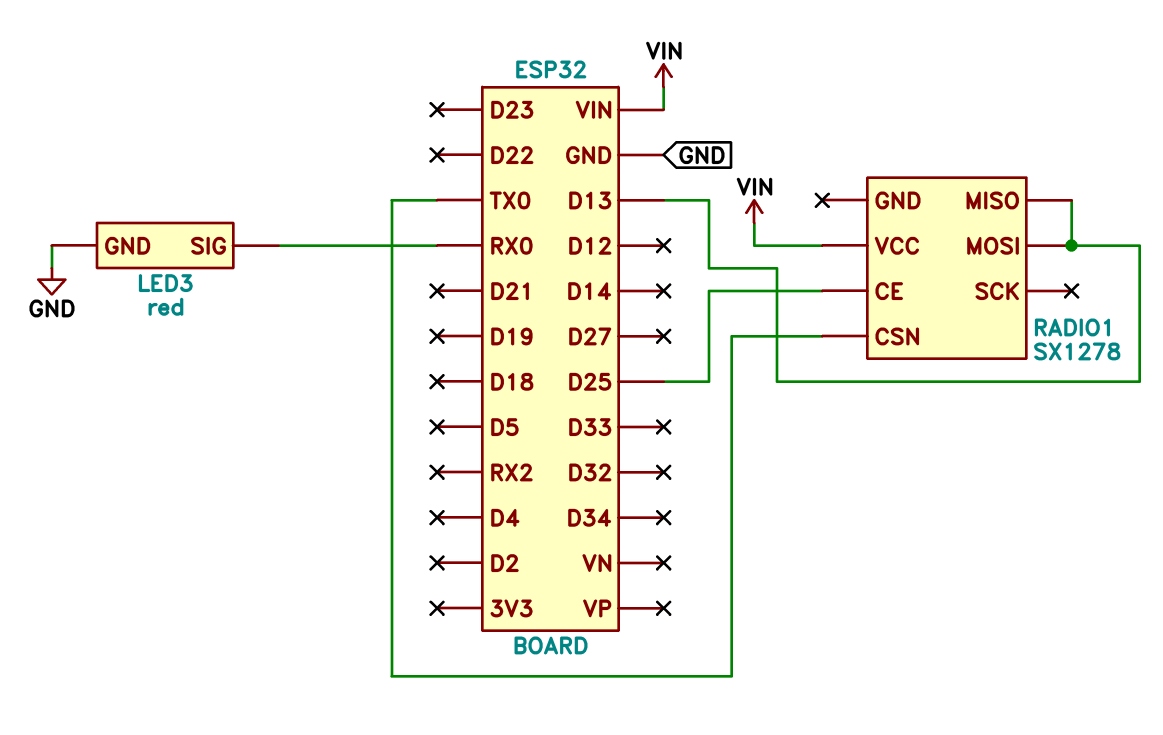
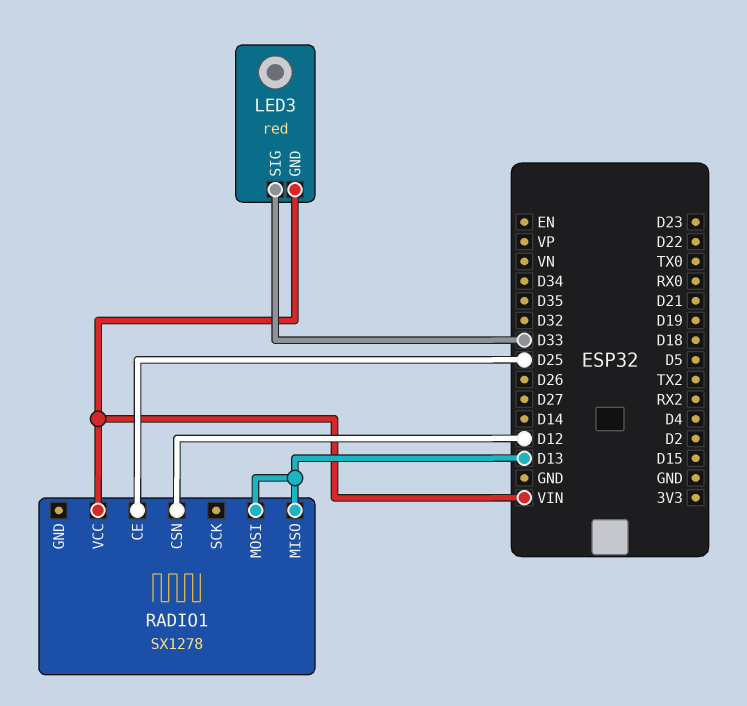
LED3 pin GND: GND -> VIN
LED3 pin SIG: RX0 -> D33
RADIO1 pin CSN: TX0 -> D12

